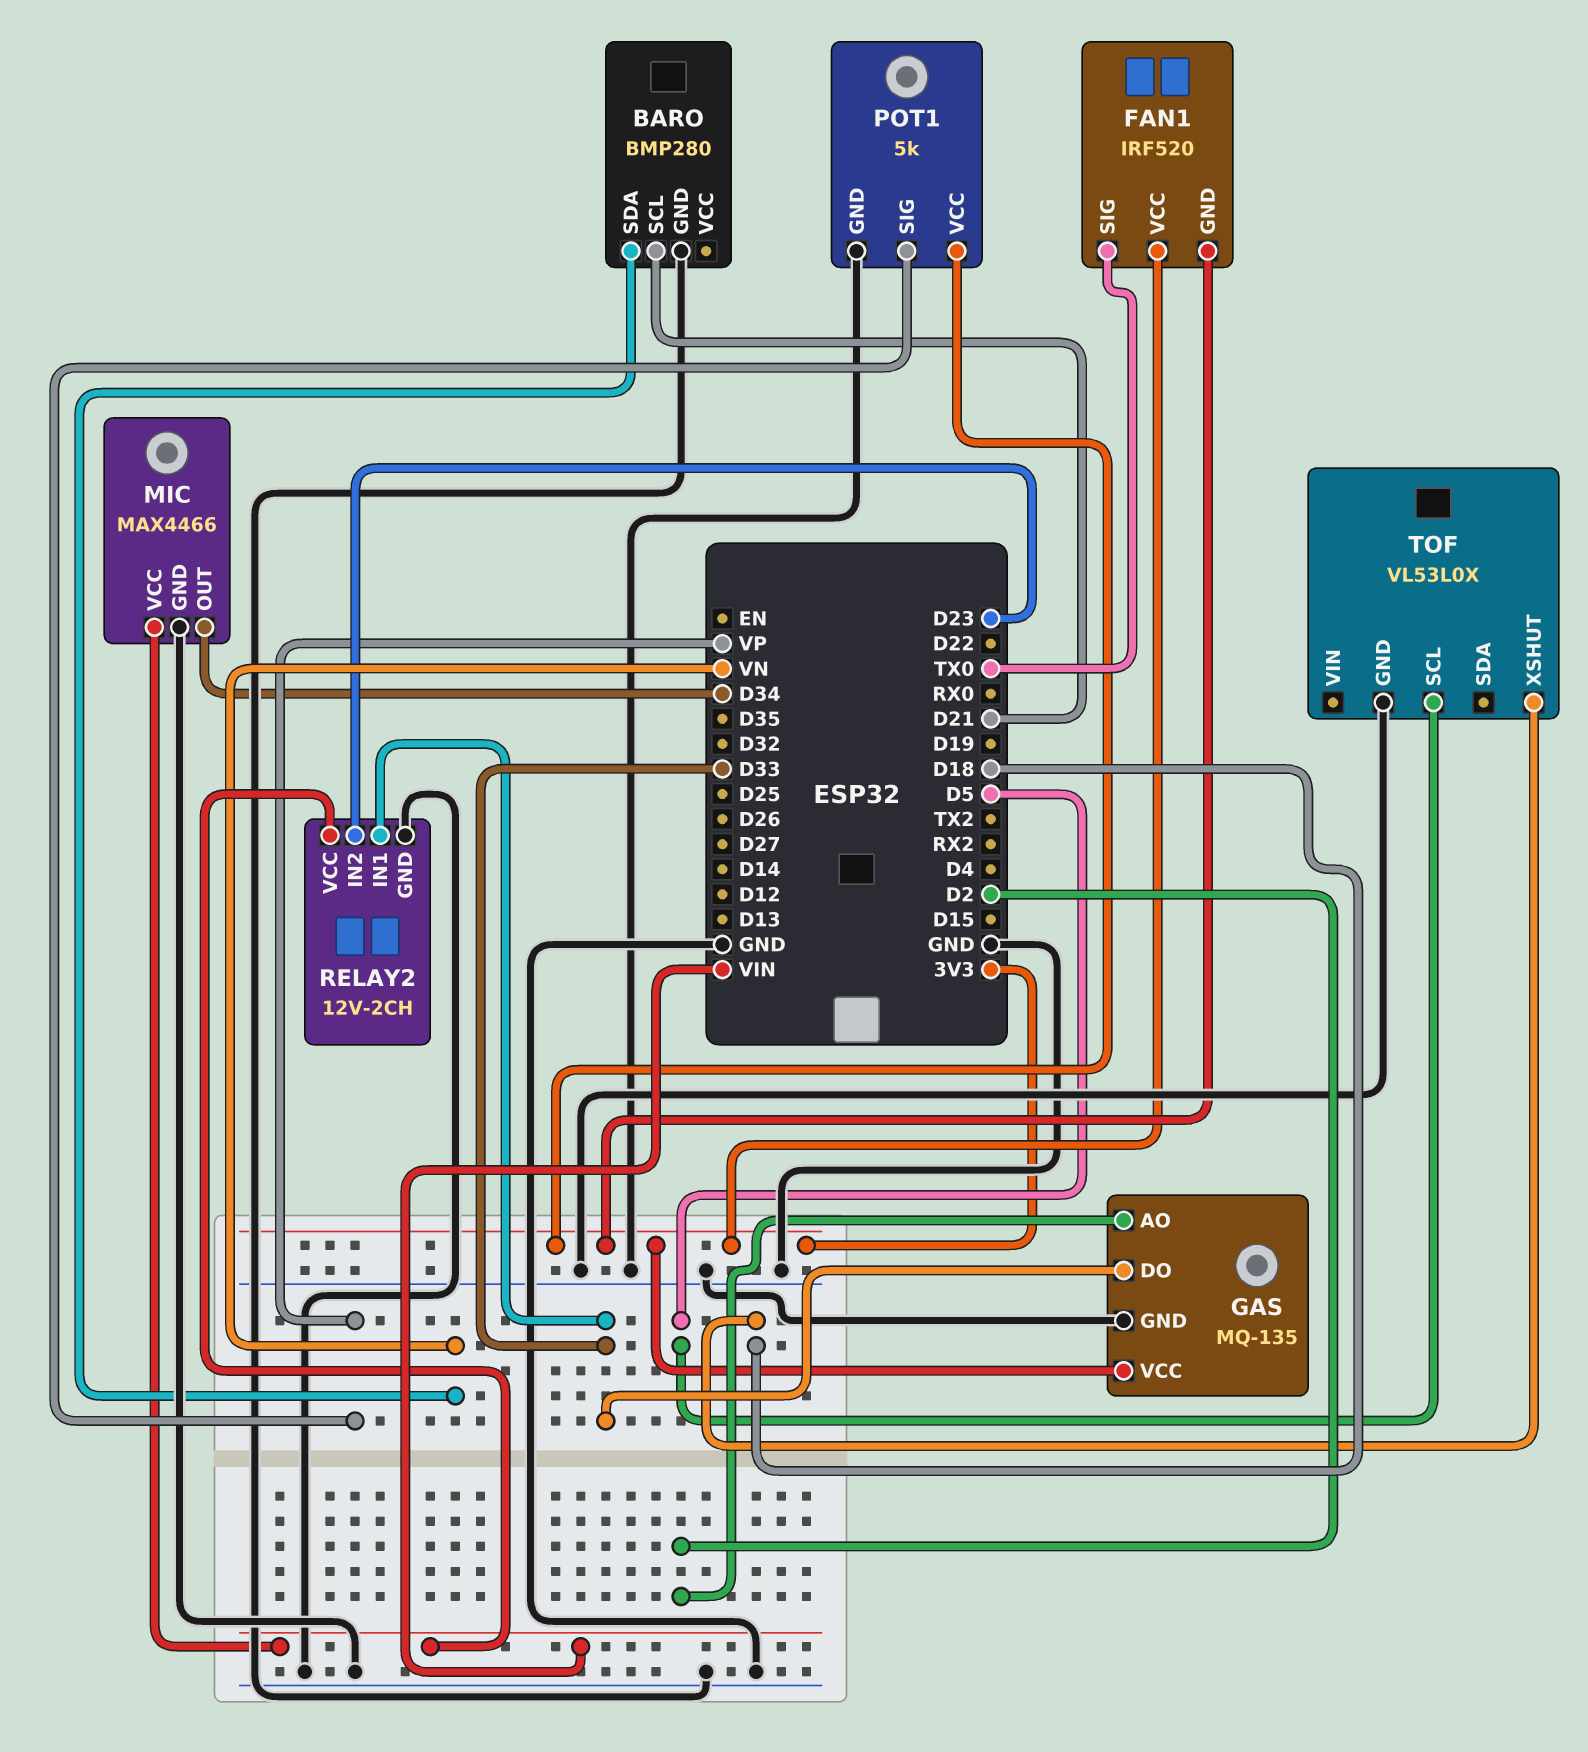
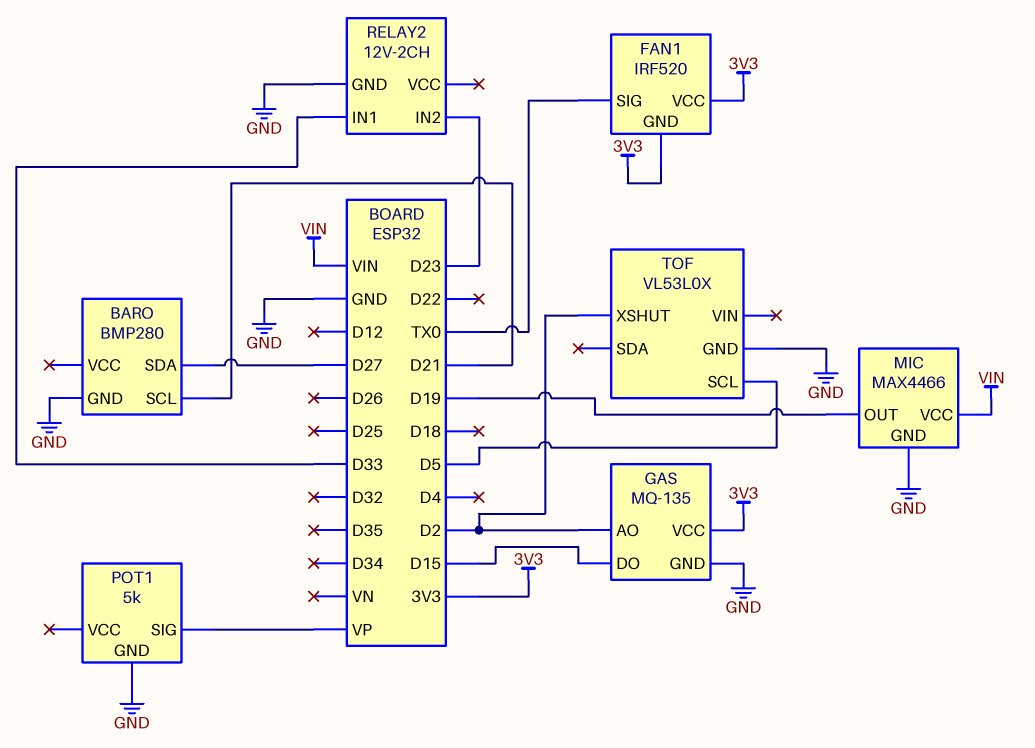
BARO pin SDA: VN -> D27
GAS pin DO: D33 -> D15
MIC pin OUT: D34 -> D19
POT1 pin VCC: 3V3 -> none
RELAY2 pin VCC: VIN -> none
TOF pin XSHUT: D18 -> D2

